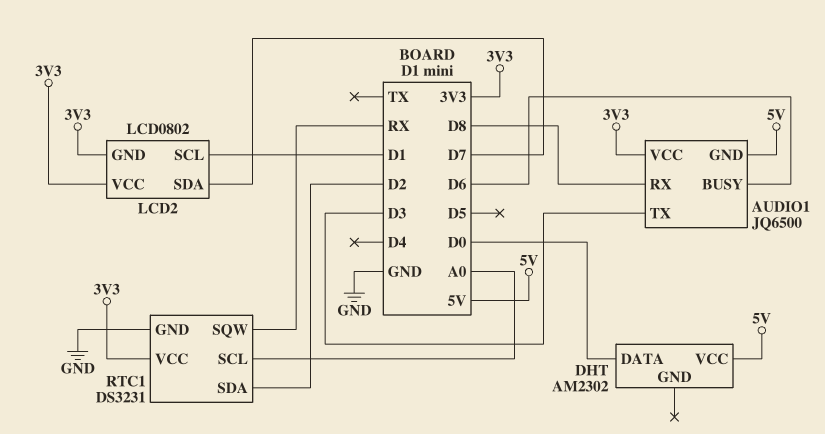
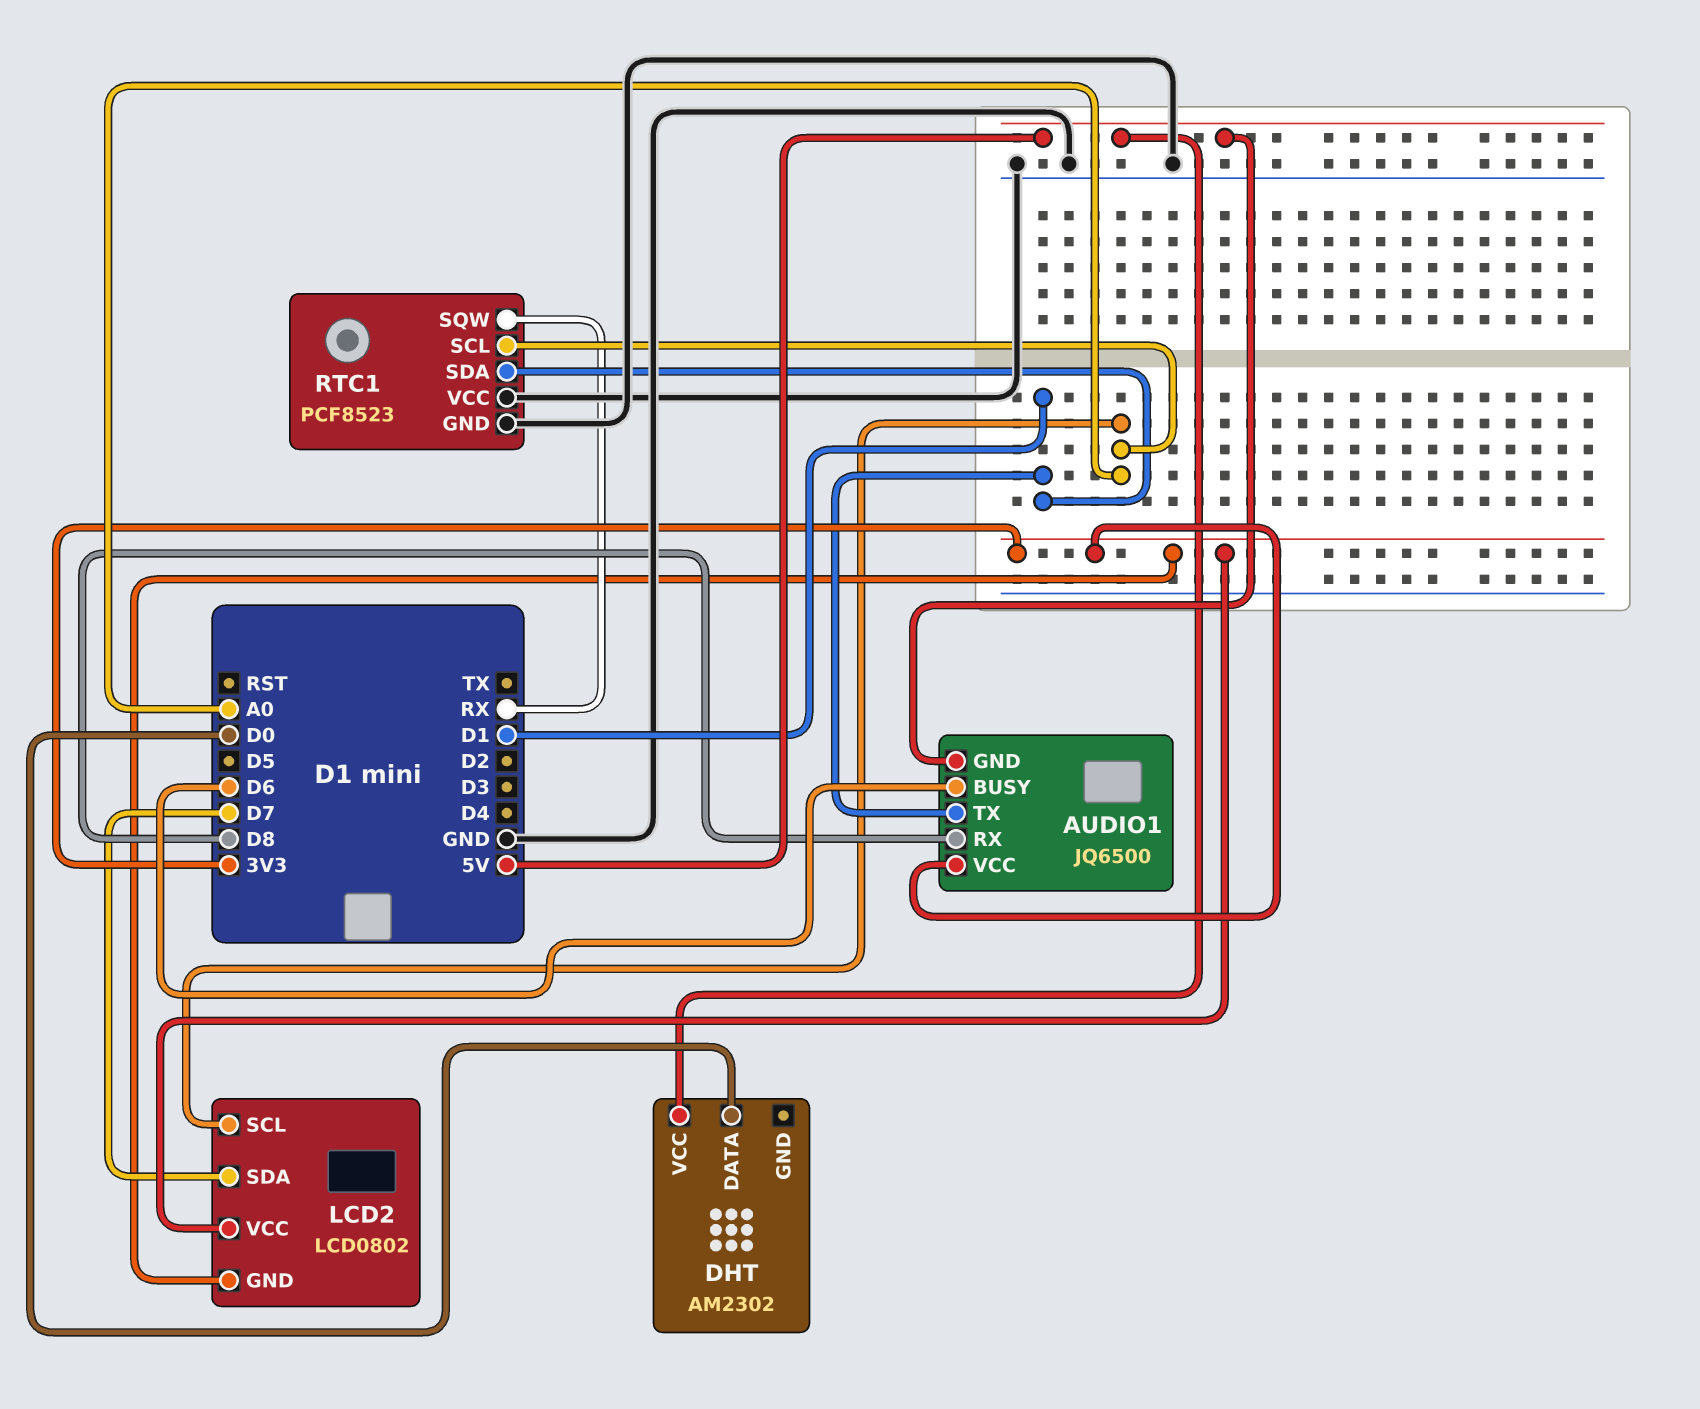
AUDIO1 pin TX: D3 -> D1
LCD2 pin SCL: D1 -> A0
RTC1: DS3231 -> PCF8523
RTC1 pin SDA: D2 -> D1
RTC1 pin VCC: 3V3 -> GND

